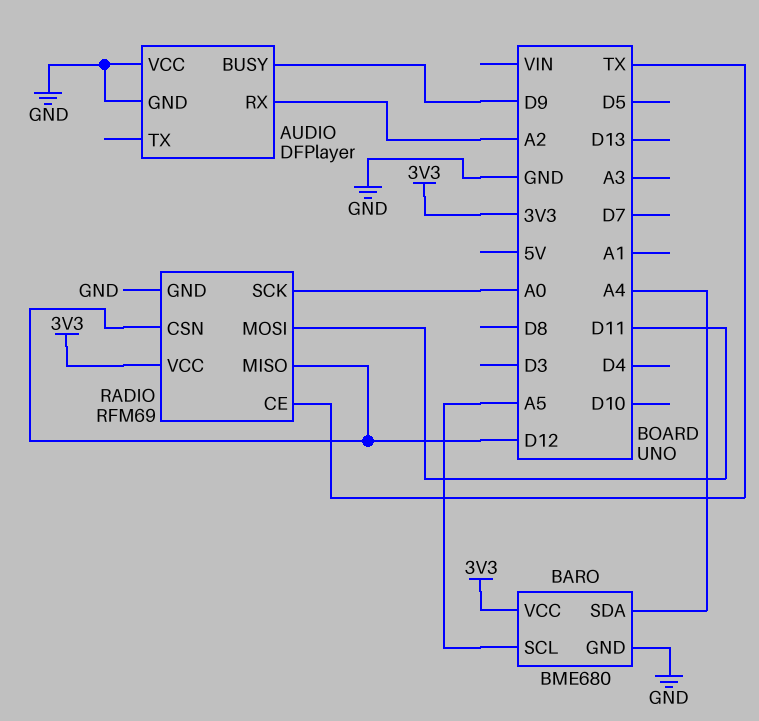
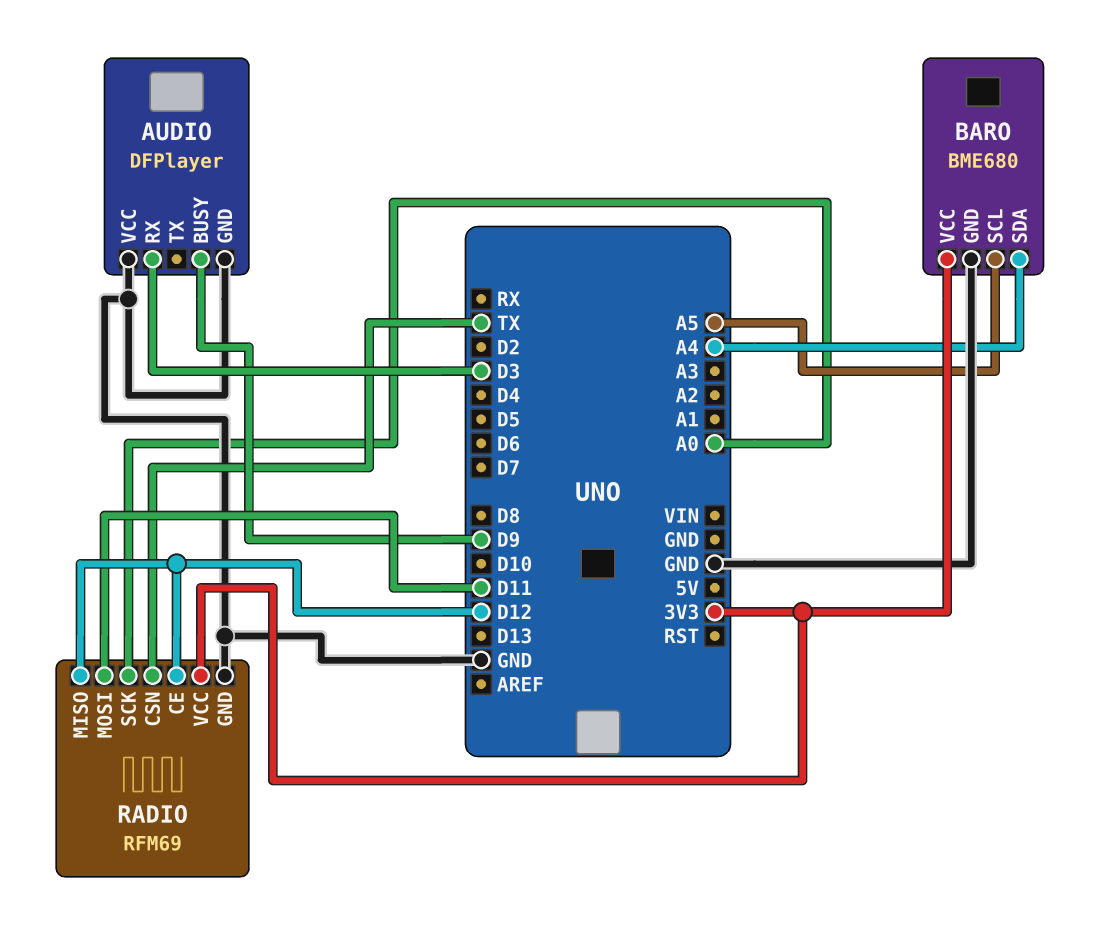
AUDIO pin RX: A2 -> D3
RADIO pin CE: TX -> D12
RADIO pin CSN: D12 -> TX

